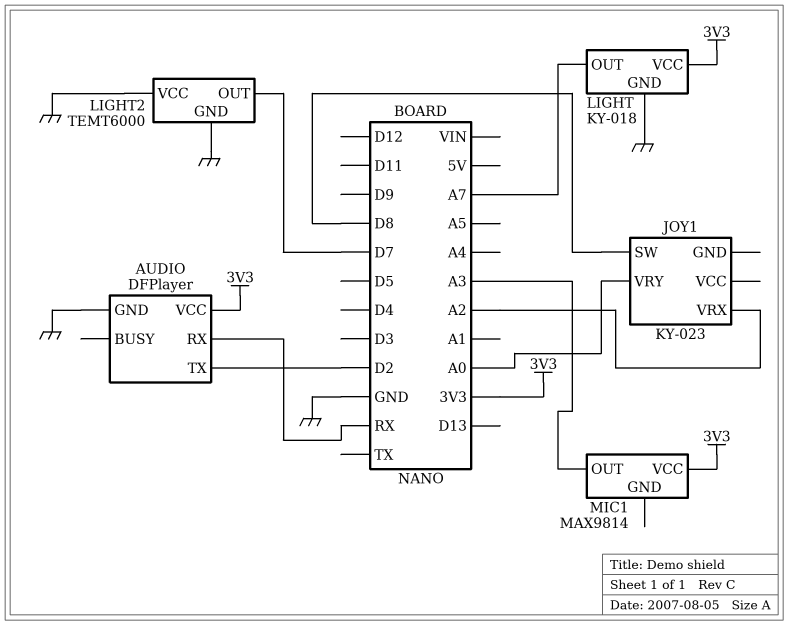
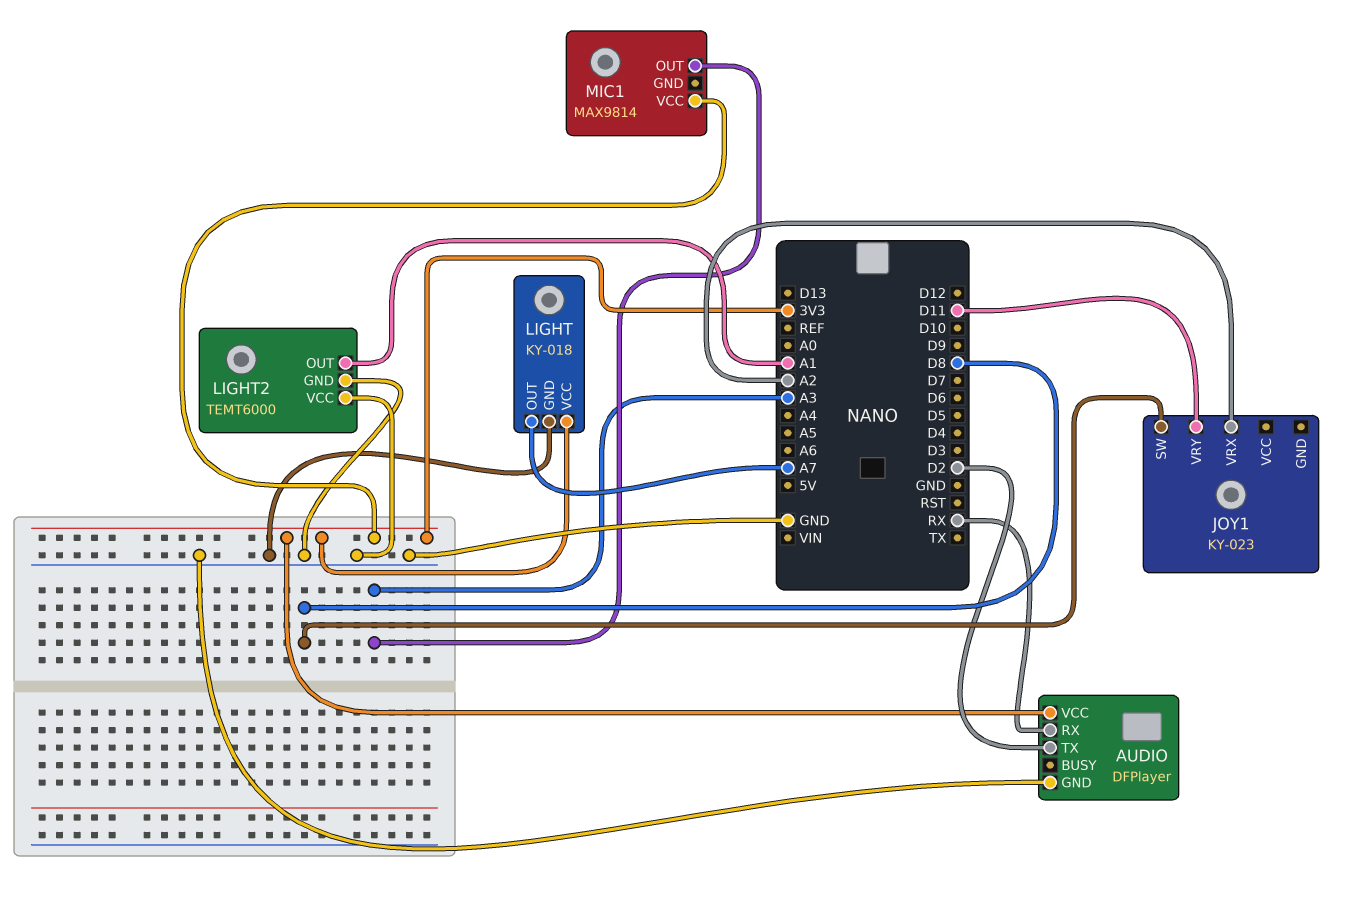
JOY1 pin VRY: A0 -> D11
LIGHT2 pin OUT: D7 -> A1

